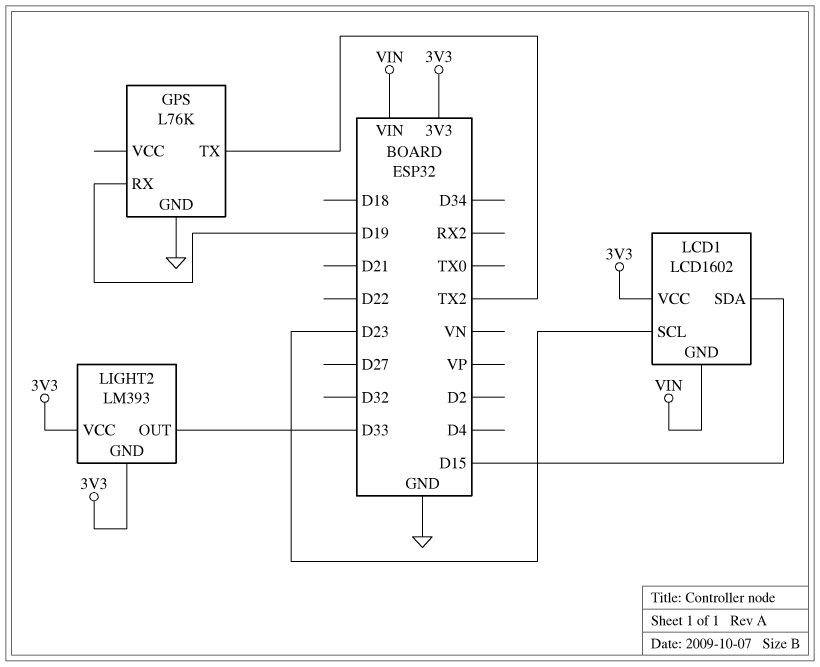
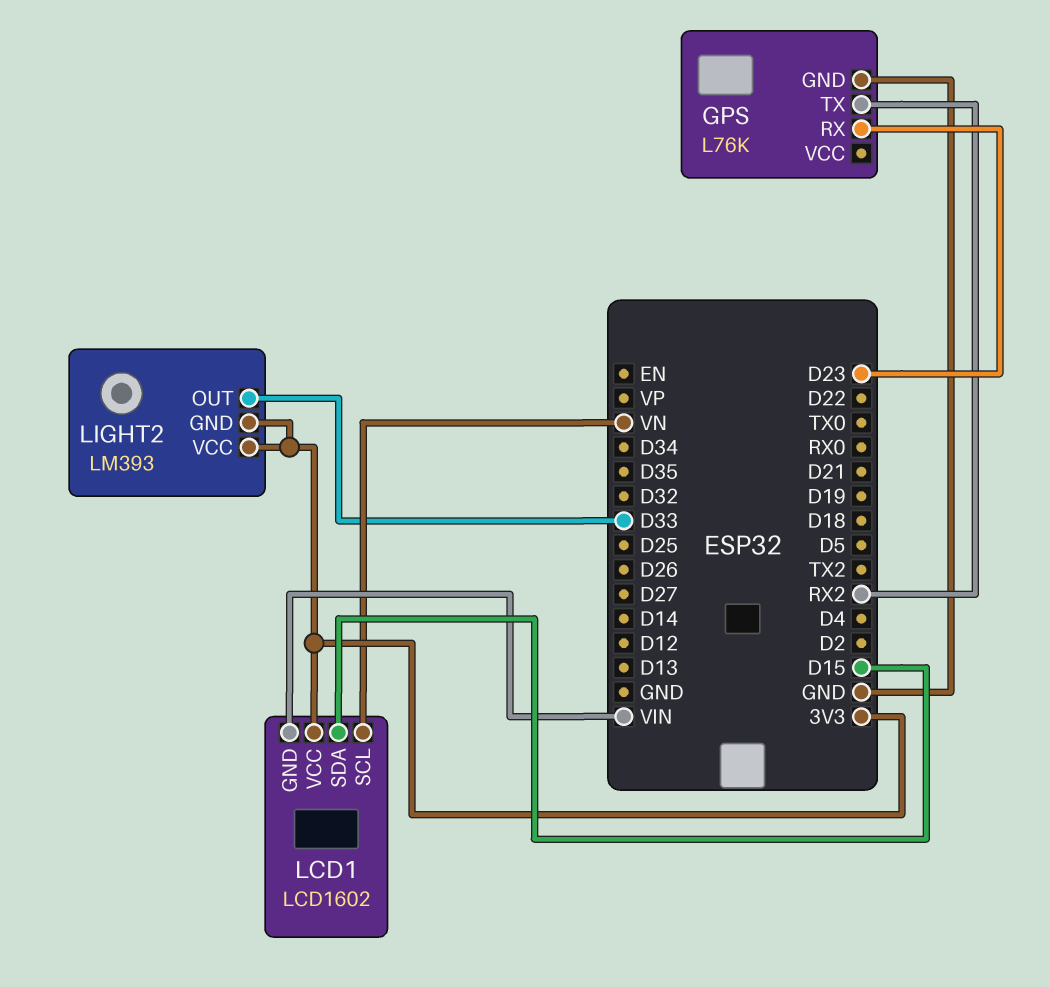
GPS pin RX: D19 -> D23
GPS pin TX: TX2 -> RX2
LCD1 pin SCL: D23 -> VN

